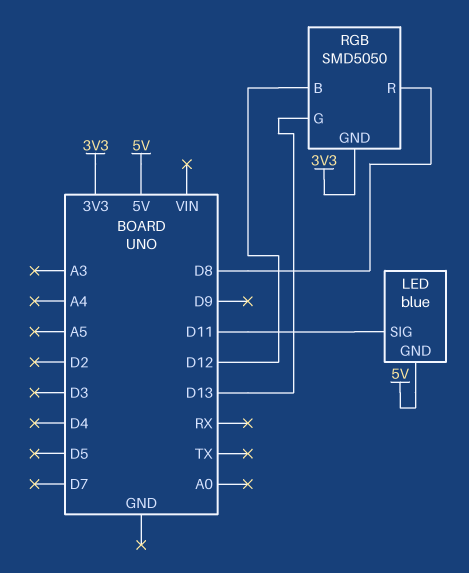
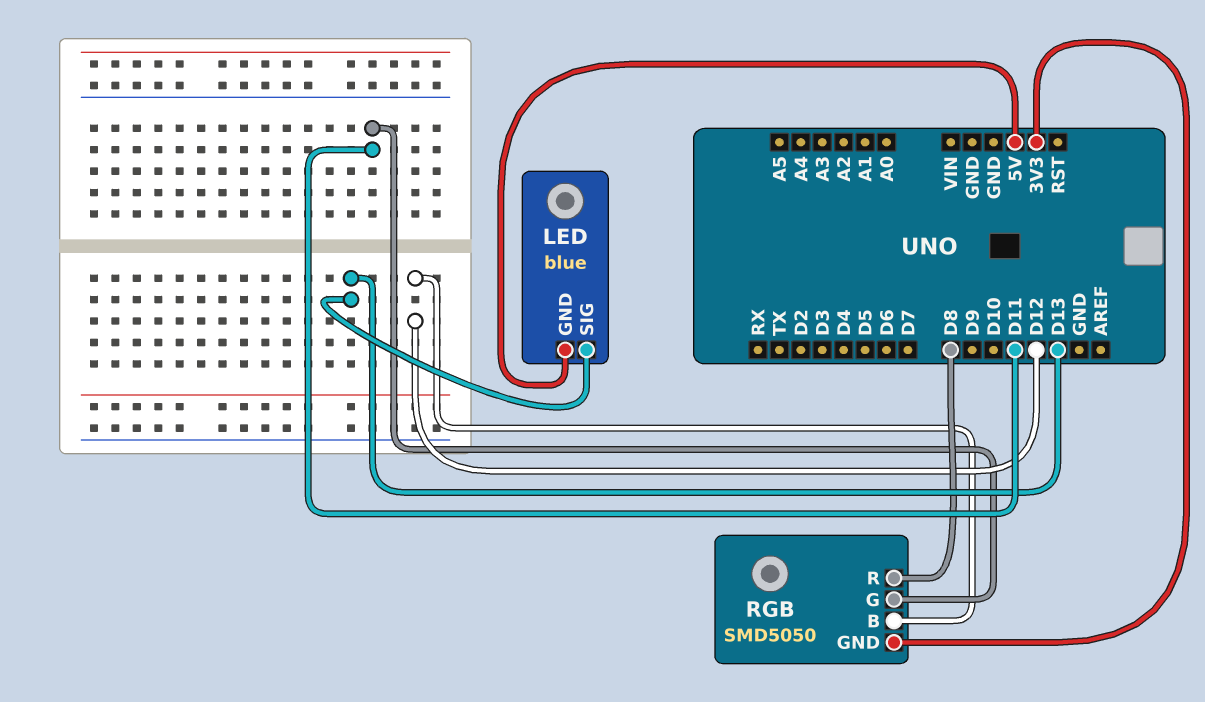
LED pin SIG: D11 -> D13
RGB pin G: D13 -> D11

